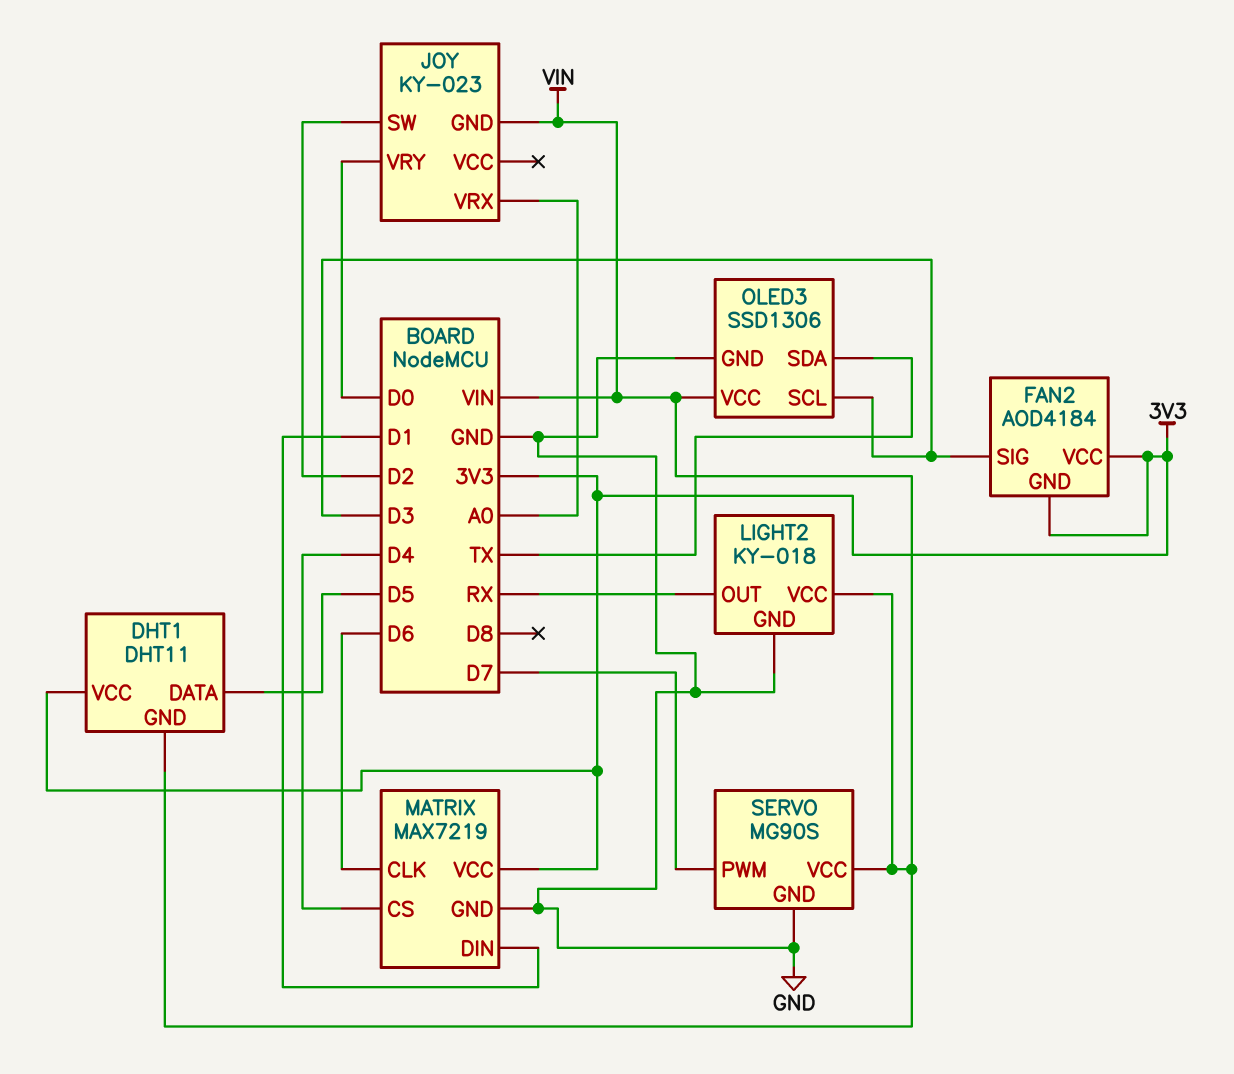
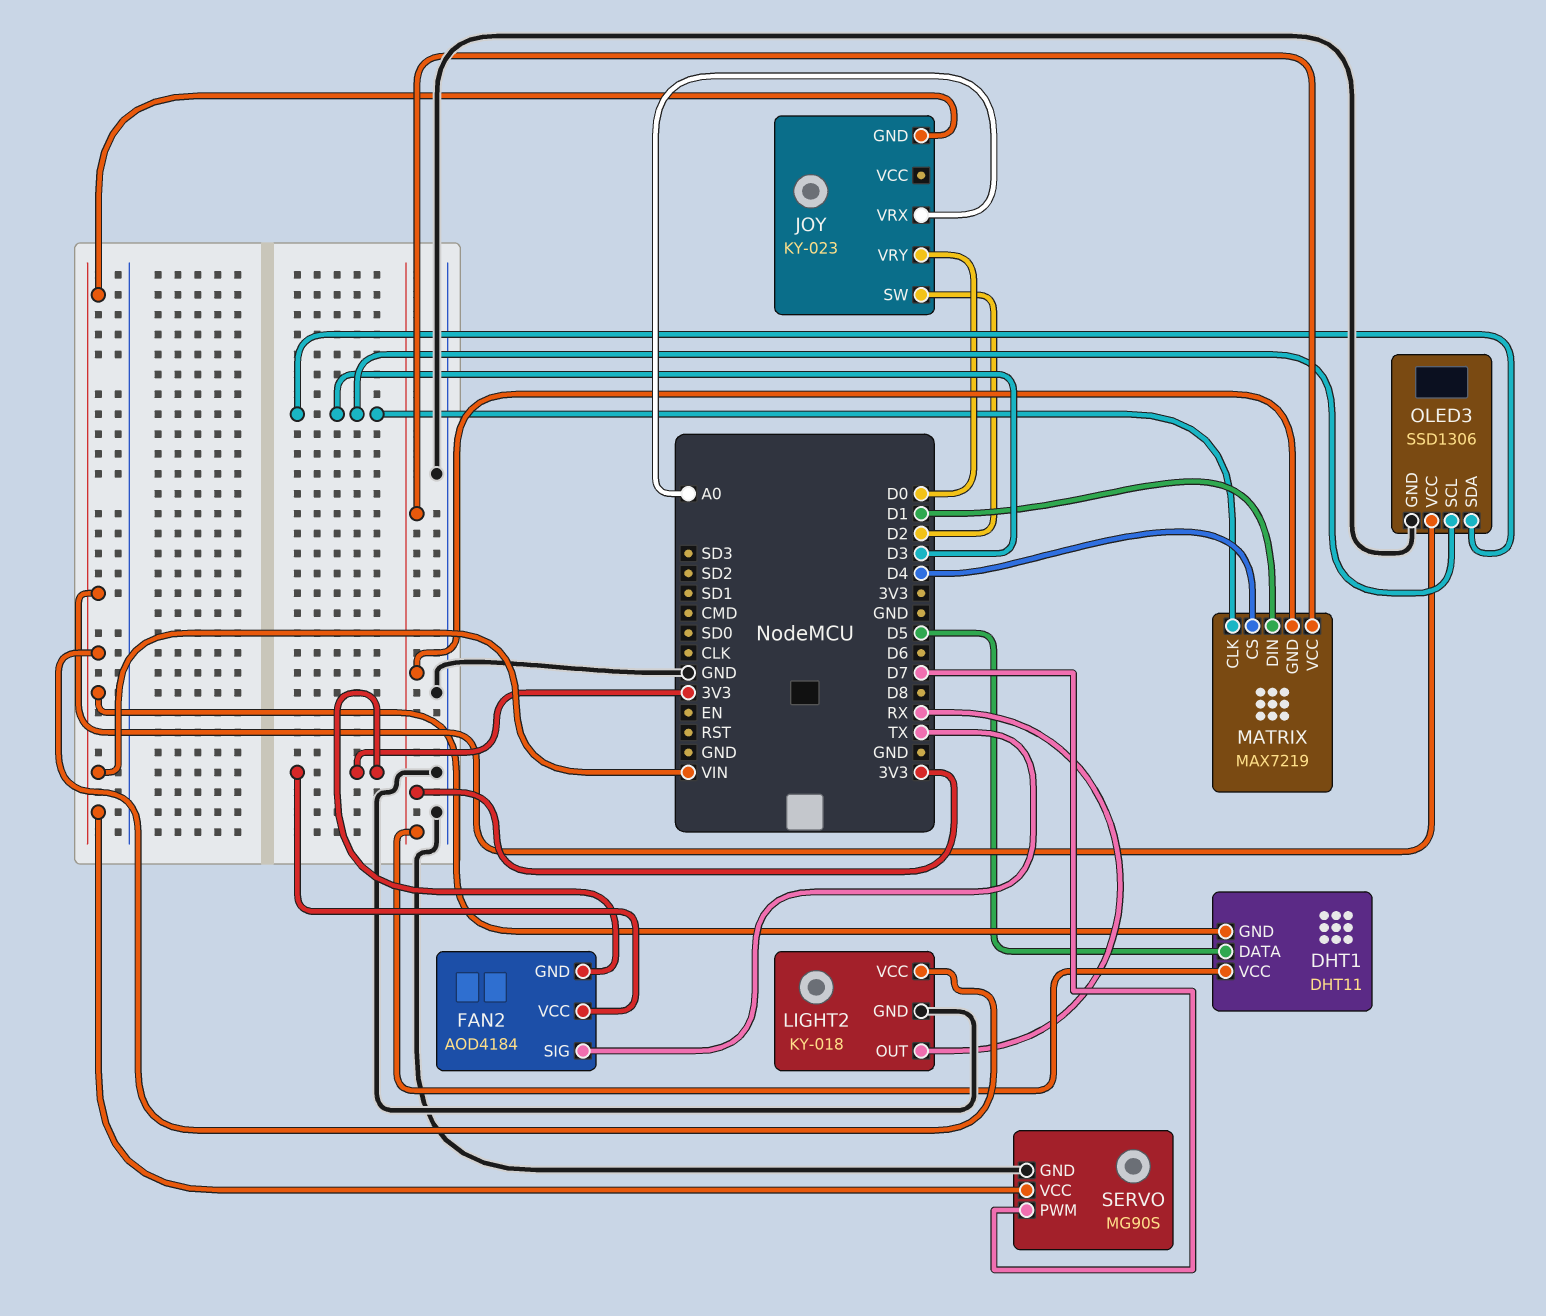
FAN2 pin SIG: D3 -> TX
MATRIX pin CLK: D6 -> D3
MATRIX pin GND: GND -> 3V3
OLED3 pin SDA: TX -> D3

